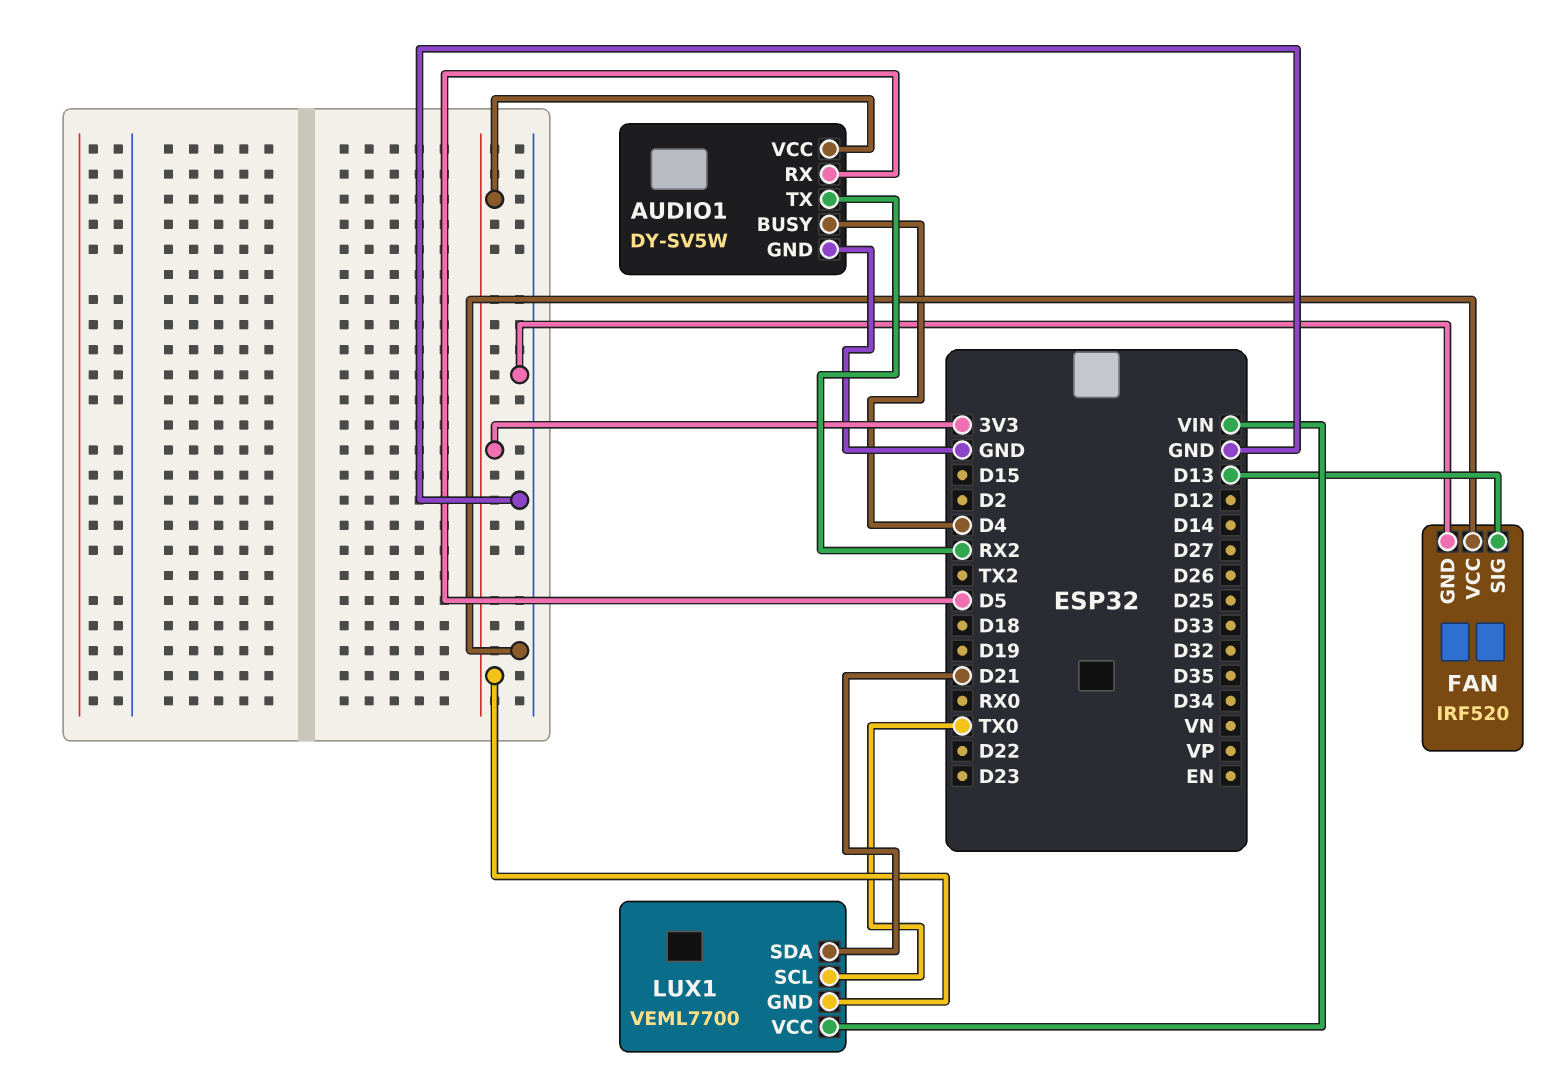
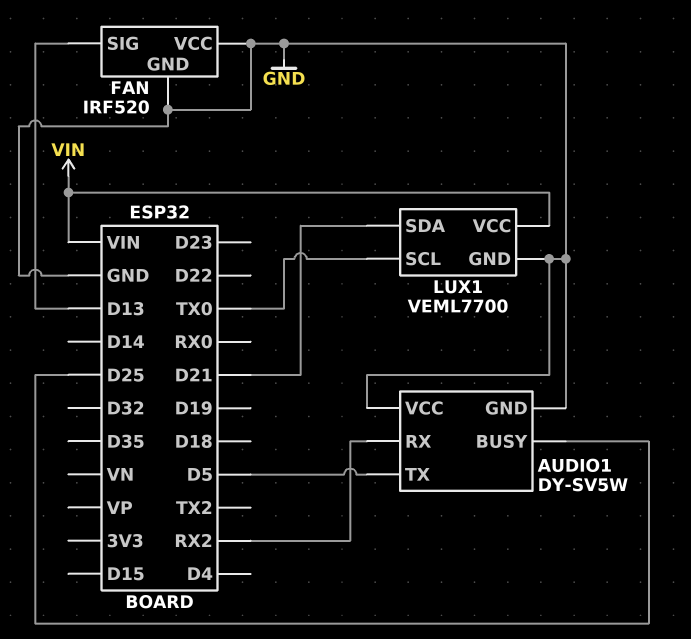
AUDIO1 pin BUSY: D4 -> D25
AUDIO1 pin RX: D5 -> RX2
AUDIO1 pin TX: RX2 -> D5
AUDIO1 pin VCC: 3V3 -> GND
LUX1 pin GND: 3V3 -> GND

